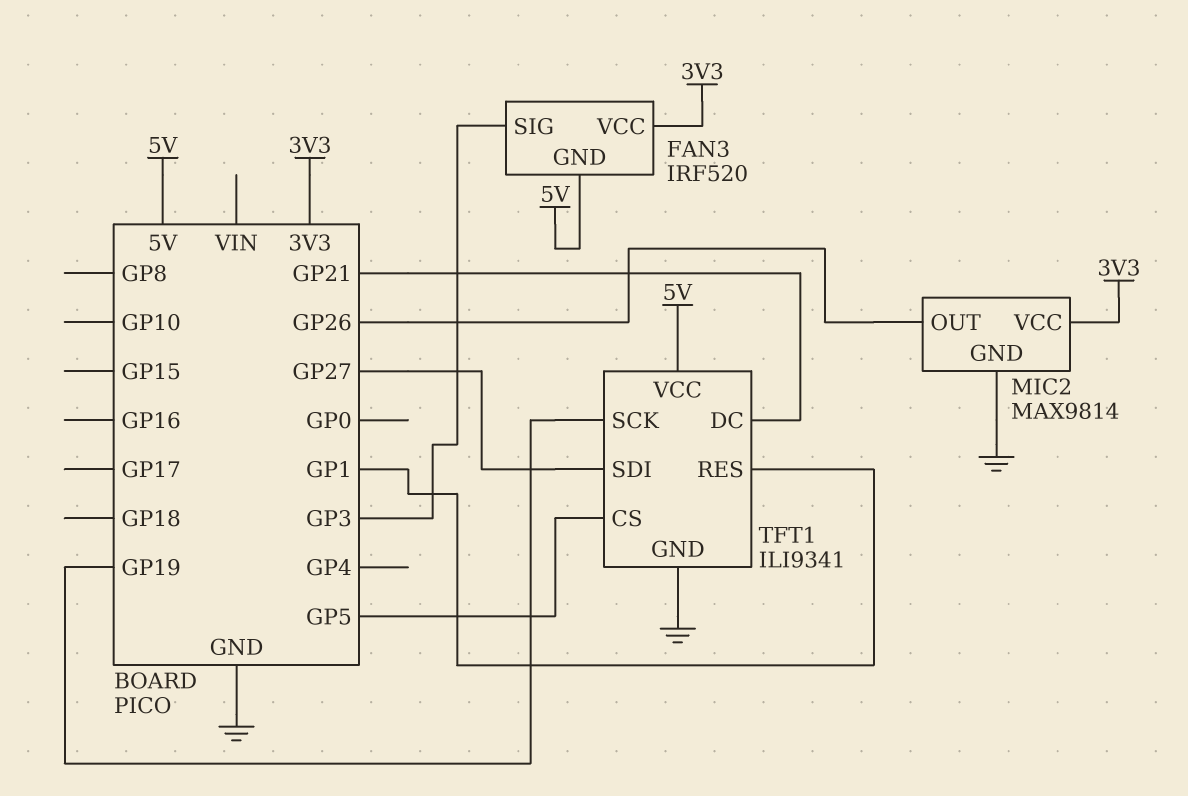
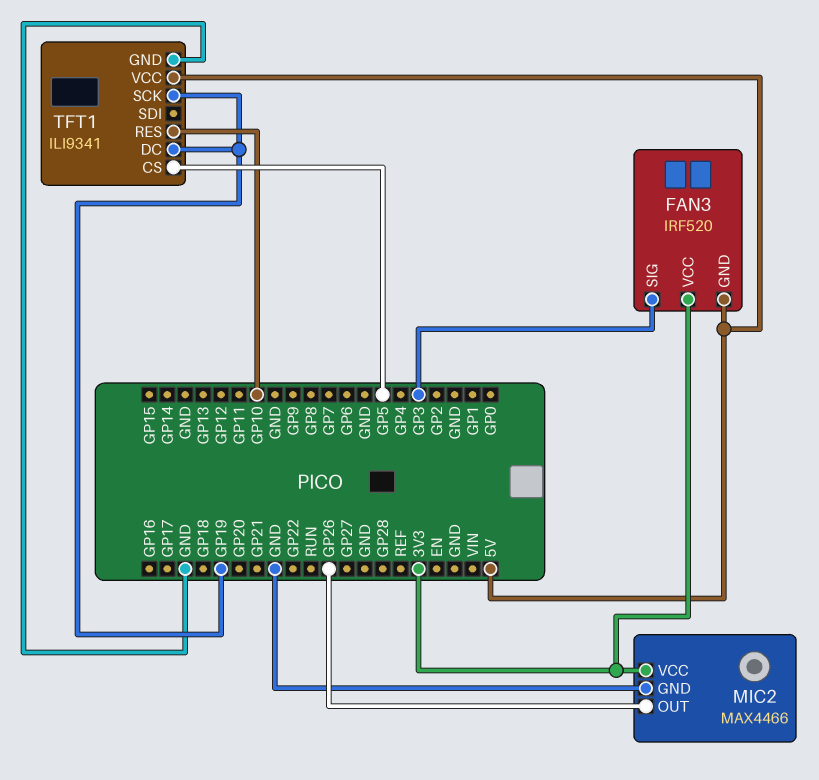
MIC2: MAX9814 -> MAX4466
TFT1 pin DC: GP21 -> GP19
TFT1 pin RES: GP1 -> GP10
TFT1 pin SDI: GP27 -> none

